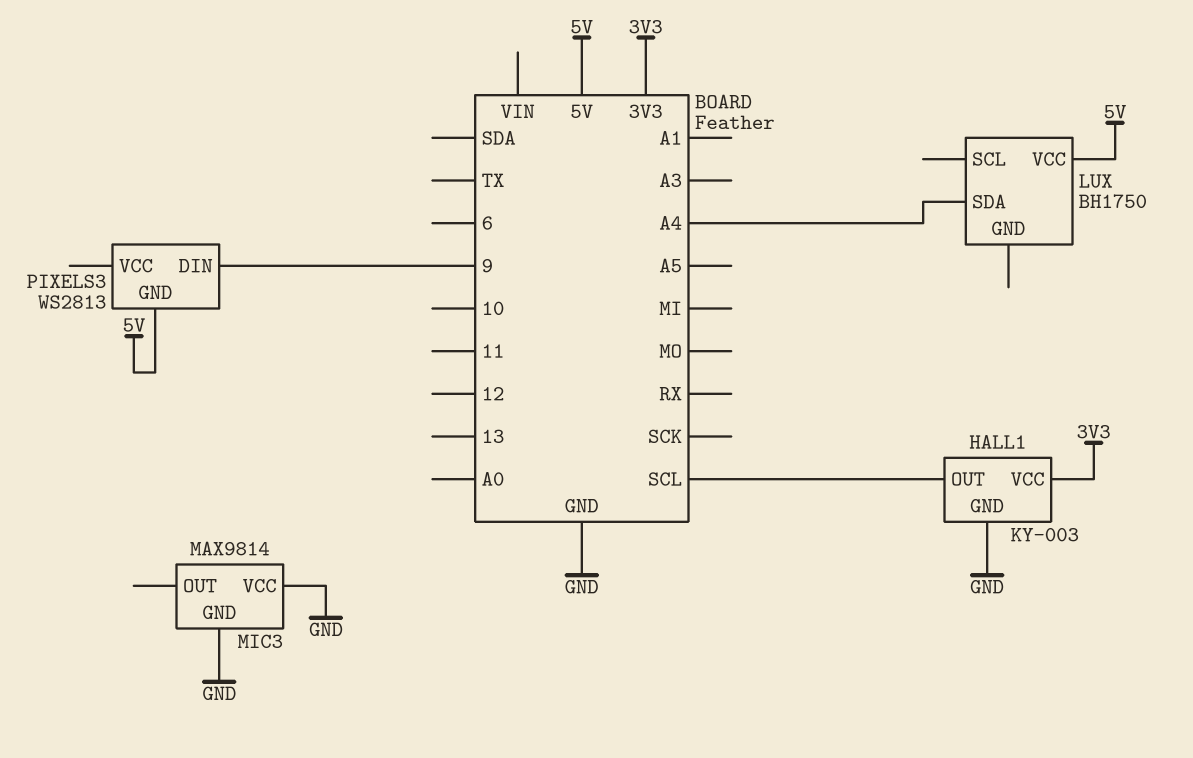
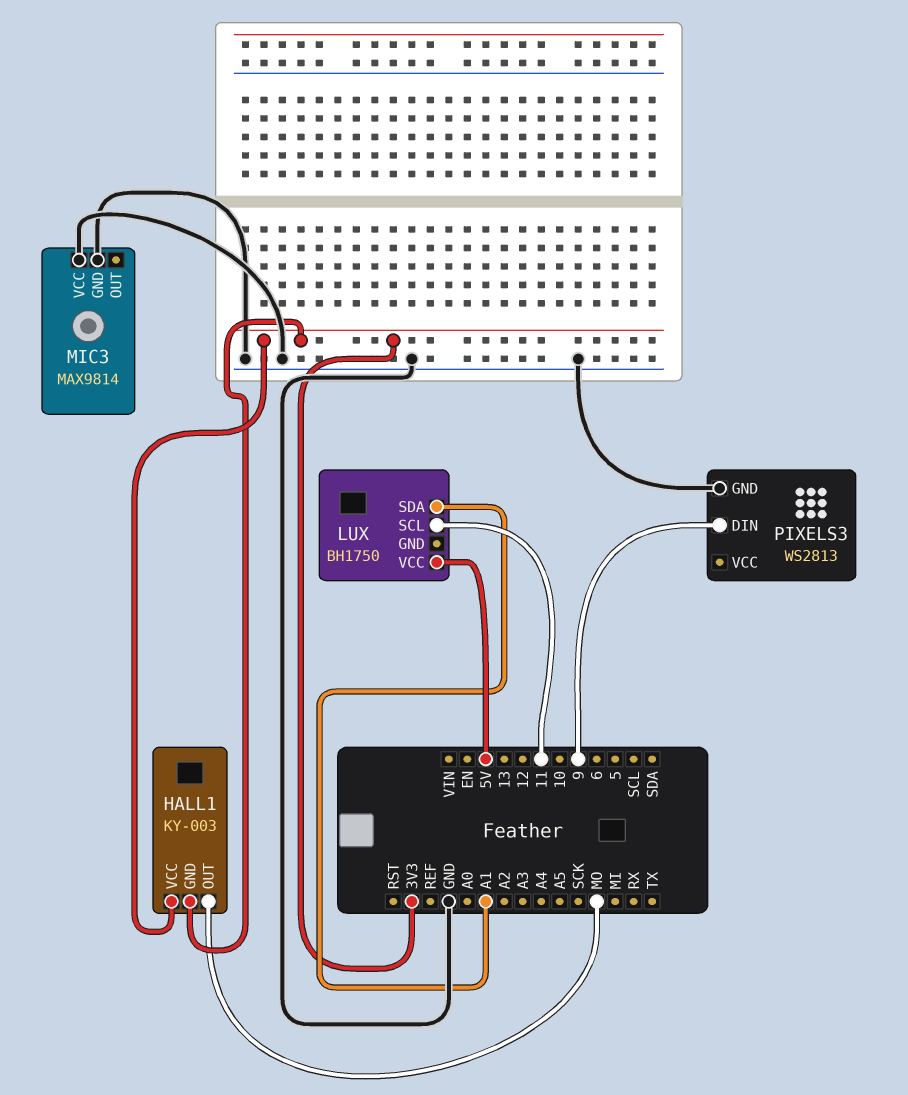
HALL1 pin GND: GND -> 3V3
HALL1 pin OUT: SCL -> MO
LUX pin SCL: none -> 11
LUX pin SDA: A4 -> A1
PIXELS3 pin GND: 5V -> GND

